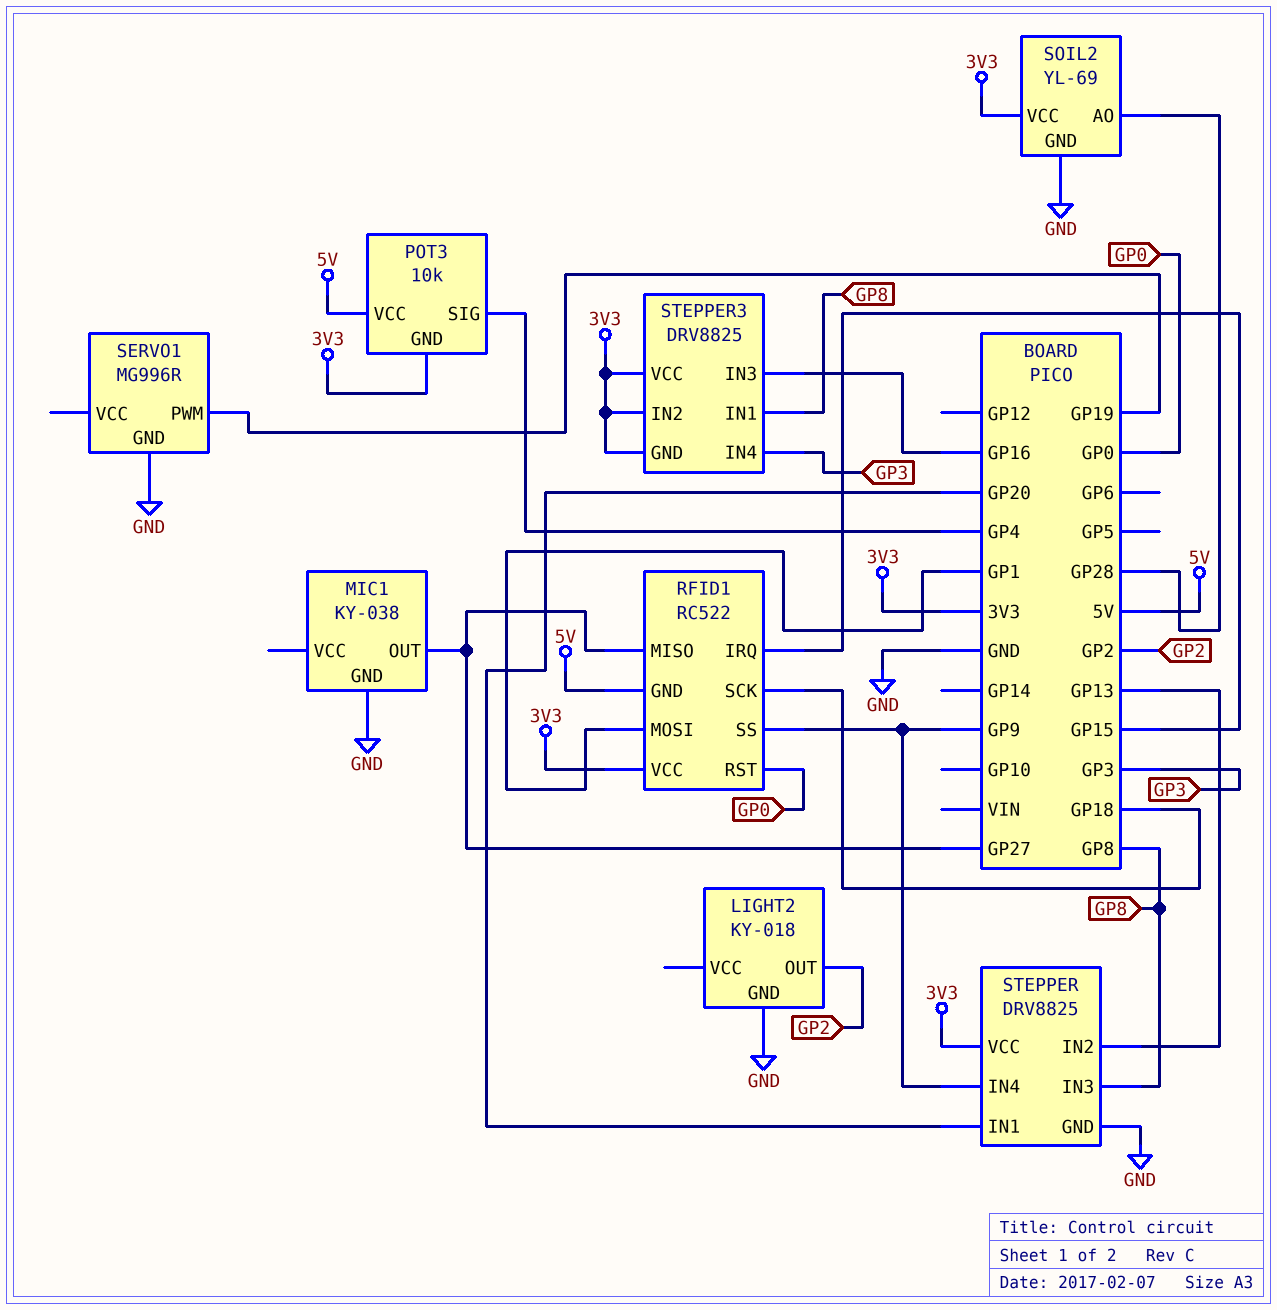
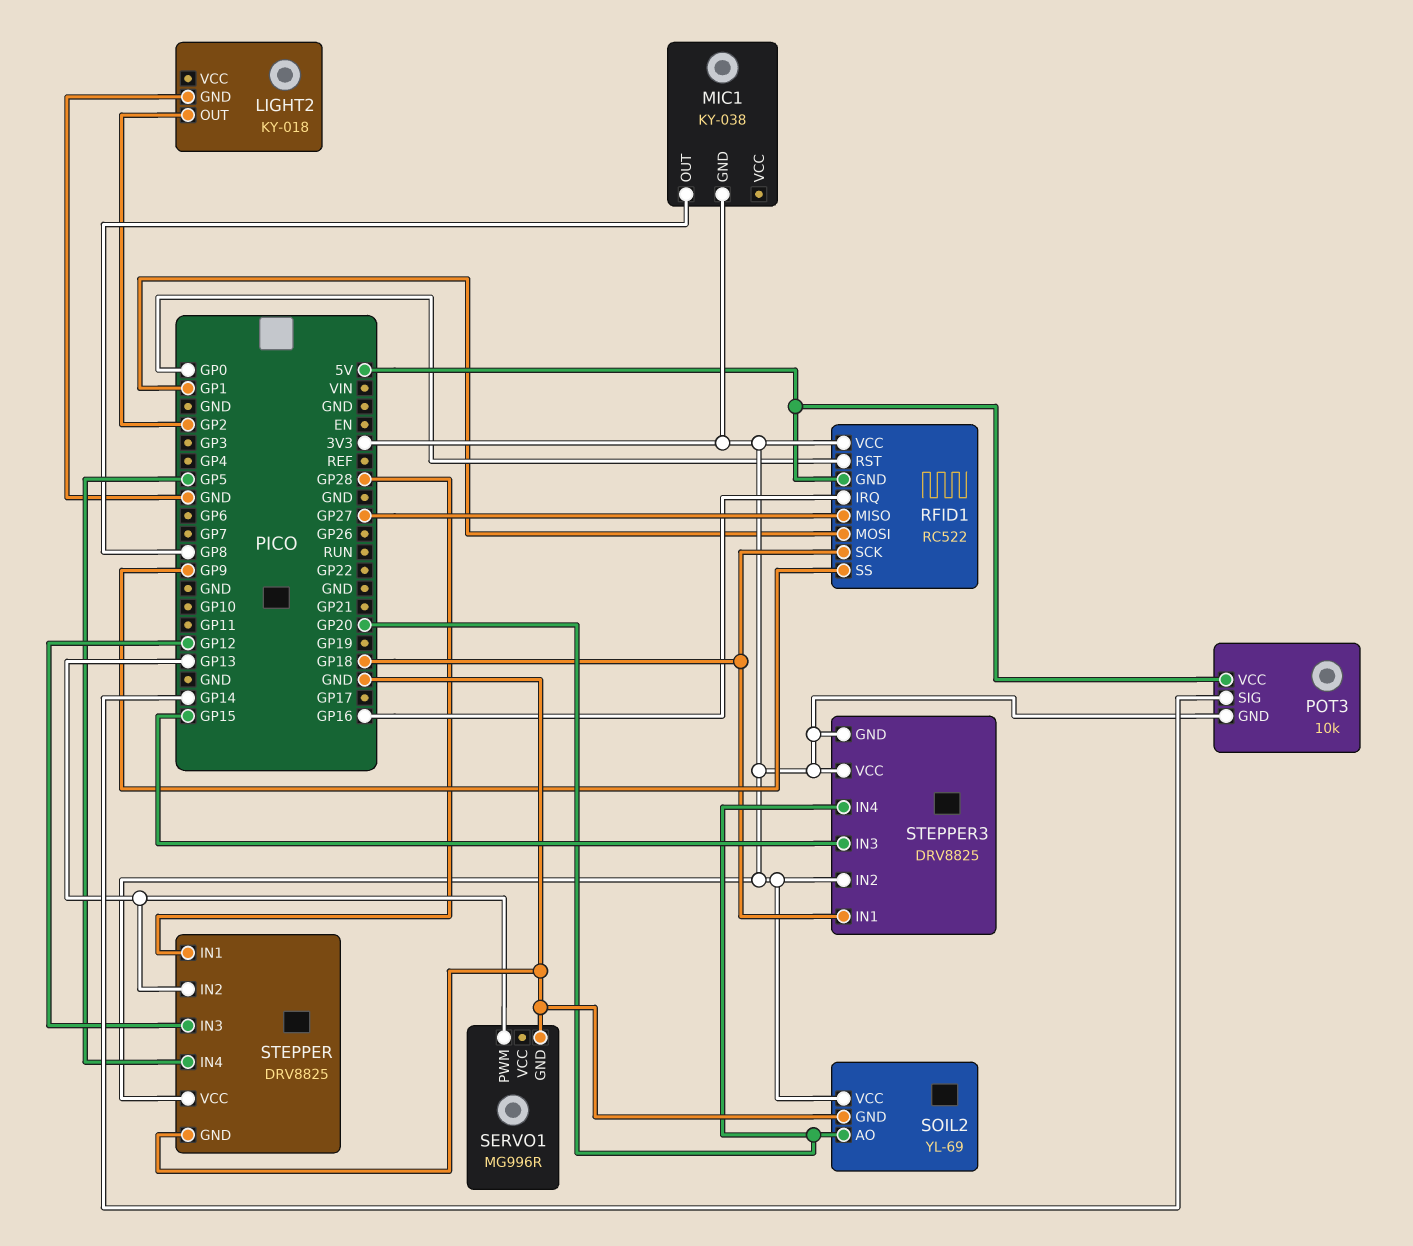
MIC1 pin GND: GND -> 3V3
MIC1 pin OUT: GP27 -> GP8
POT3 pin SIG: GP4 -> GP14
RFID1 pin IRQ: GP15 -> GP16
SERVO1 pin PWM: GP19 -> GP13
SOIL2 pin AO: GP28 -> GP20
STEPPER pin IN1: GP20 -> GP28
STEPPER pin IN3: GP8 -> GP12
STEPPER pin IN4: GP9 -> GP5
STEPPER3 pin IN1: GP8 -> GP18
STEPPER3 pin IN3: GP16 -> GP15
STEPPER3 pin IN4: GP3 -> GP20

